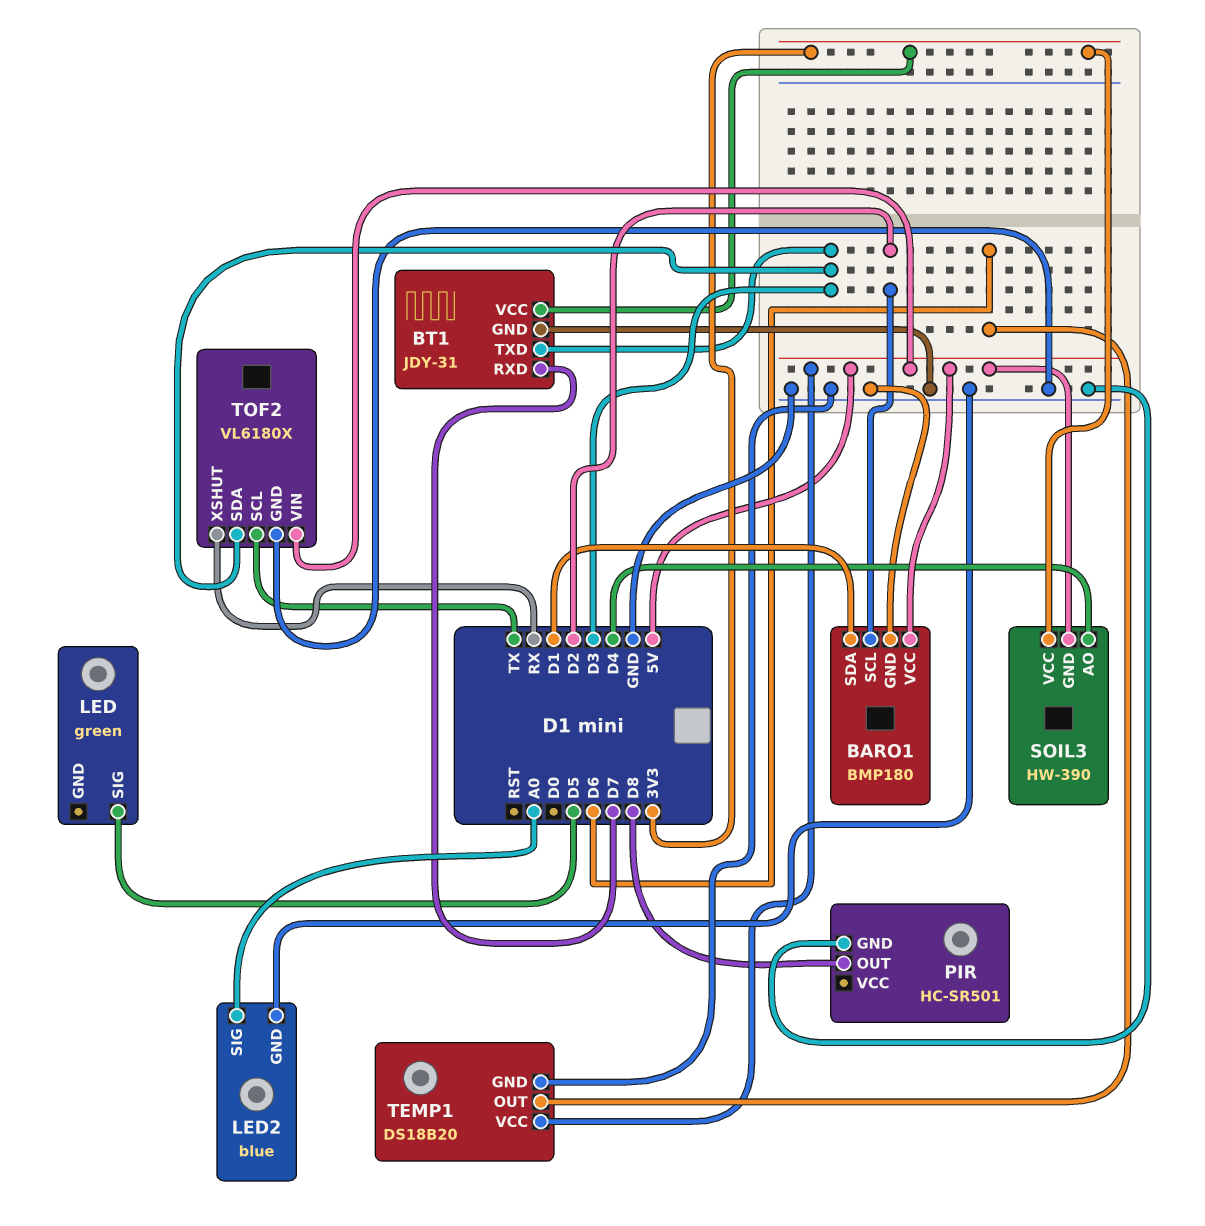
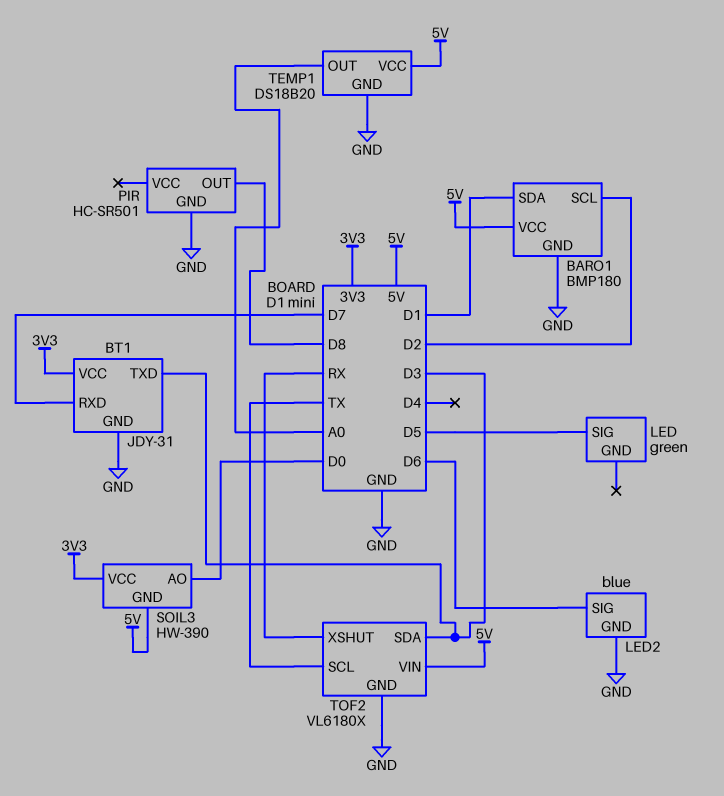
LED2 pin SIG: A0 -> D6
SOIL3 pin AO: D4 -> D0
TEMP1 pin OUT: D6 -> A0

